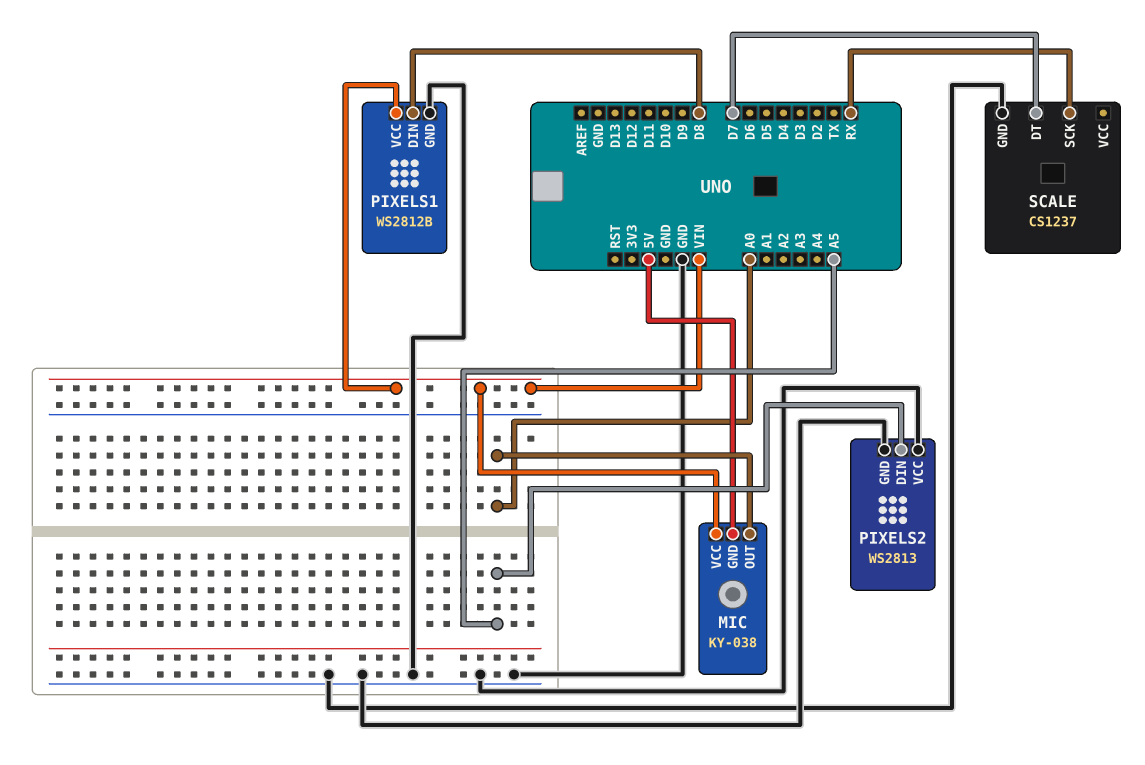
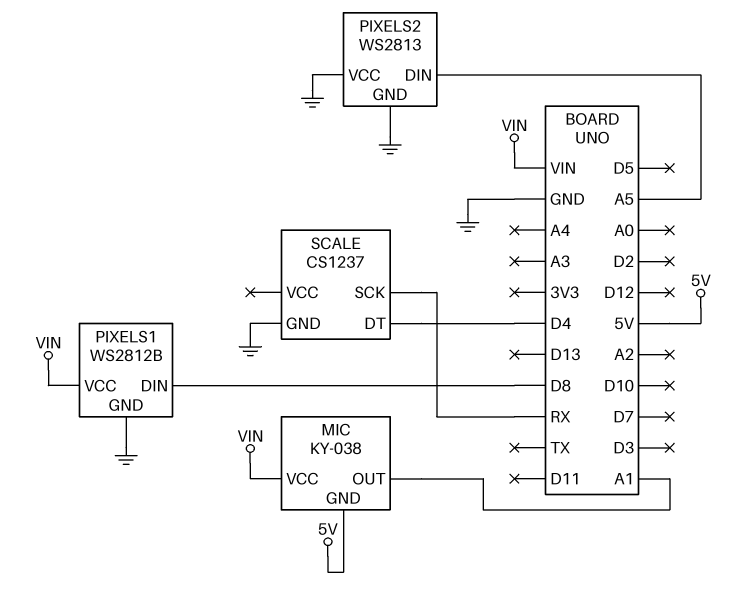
MIC pin OUT: A0 -> A1
SCALE pin DT: D7 -> D4

